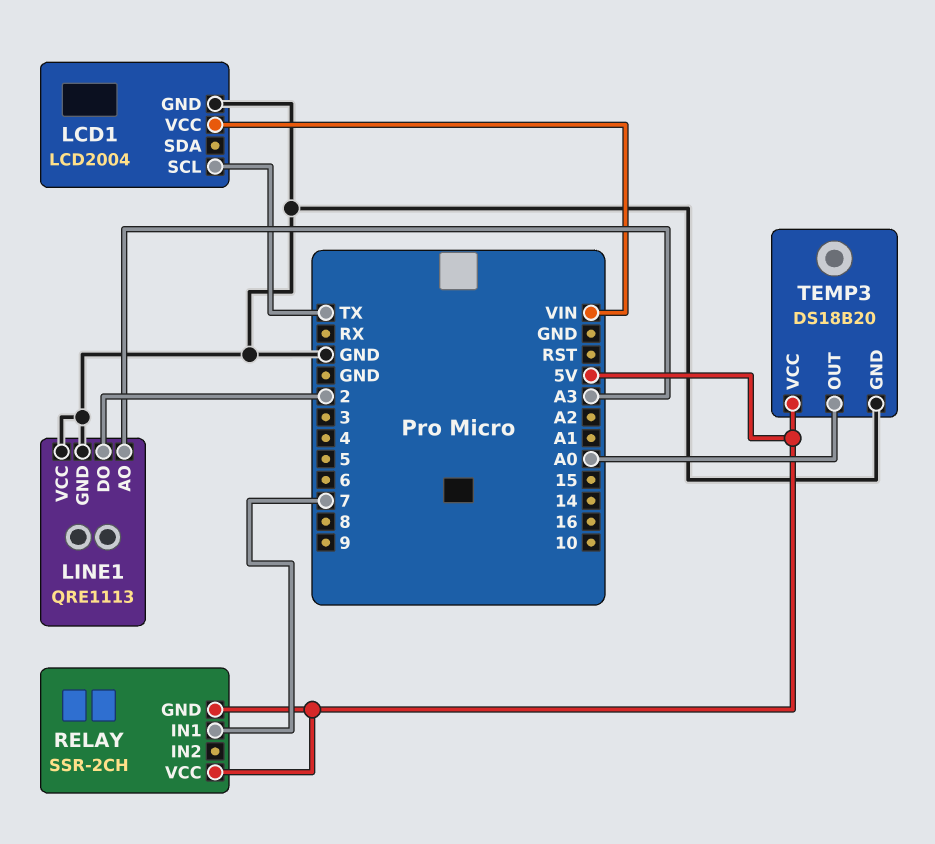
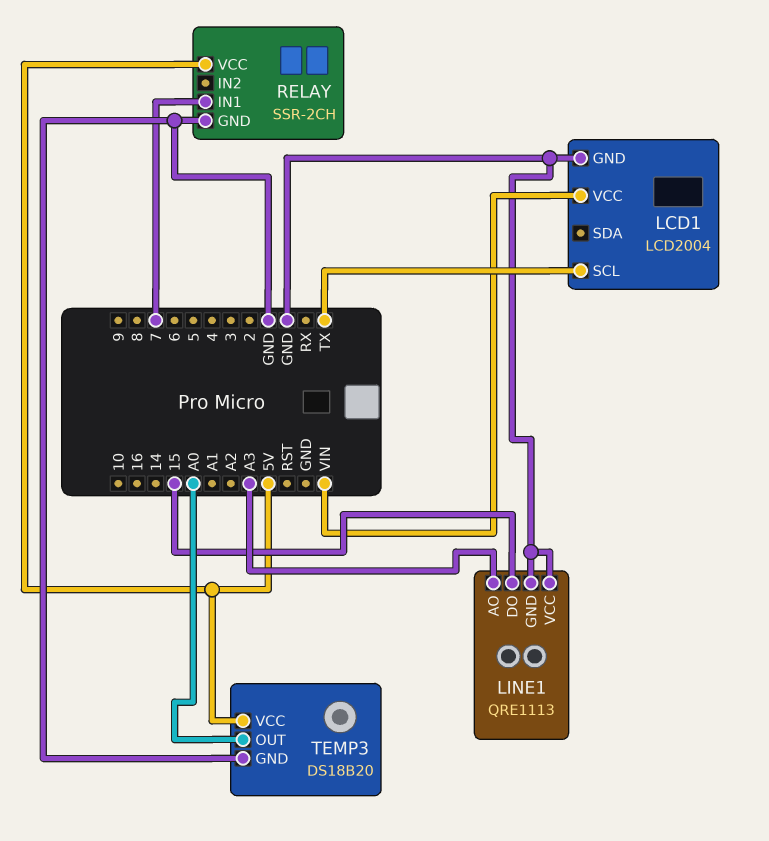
LINE1 pin DO: 2 -> 15
RELAY pin GND: 5V -> GND

